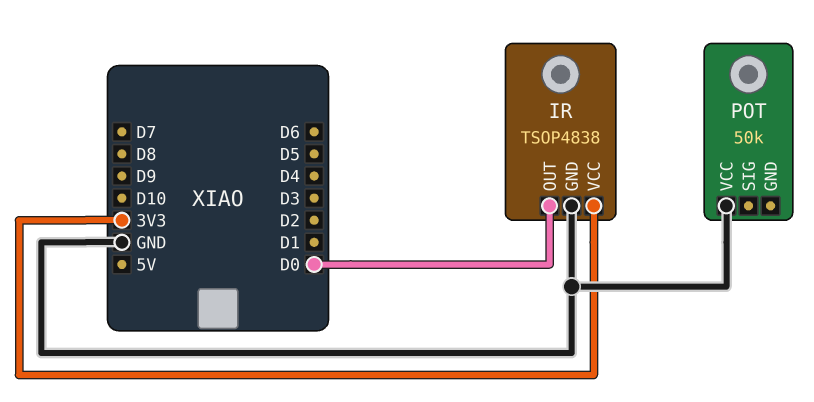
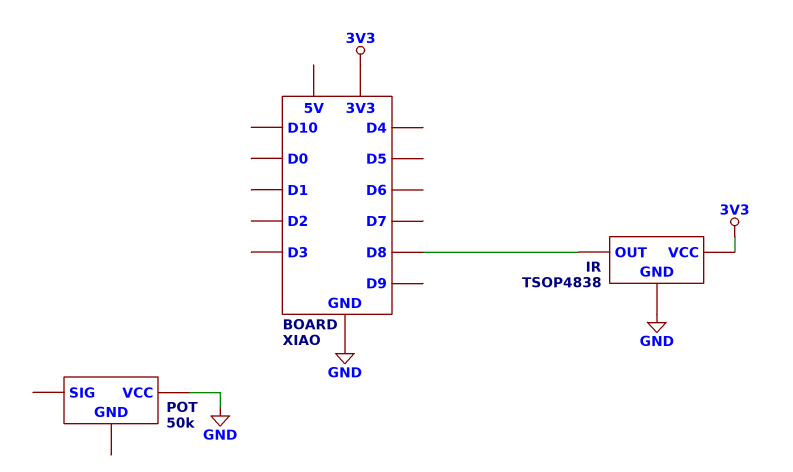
IR pin OUT: D0 -> D8

